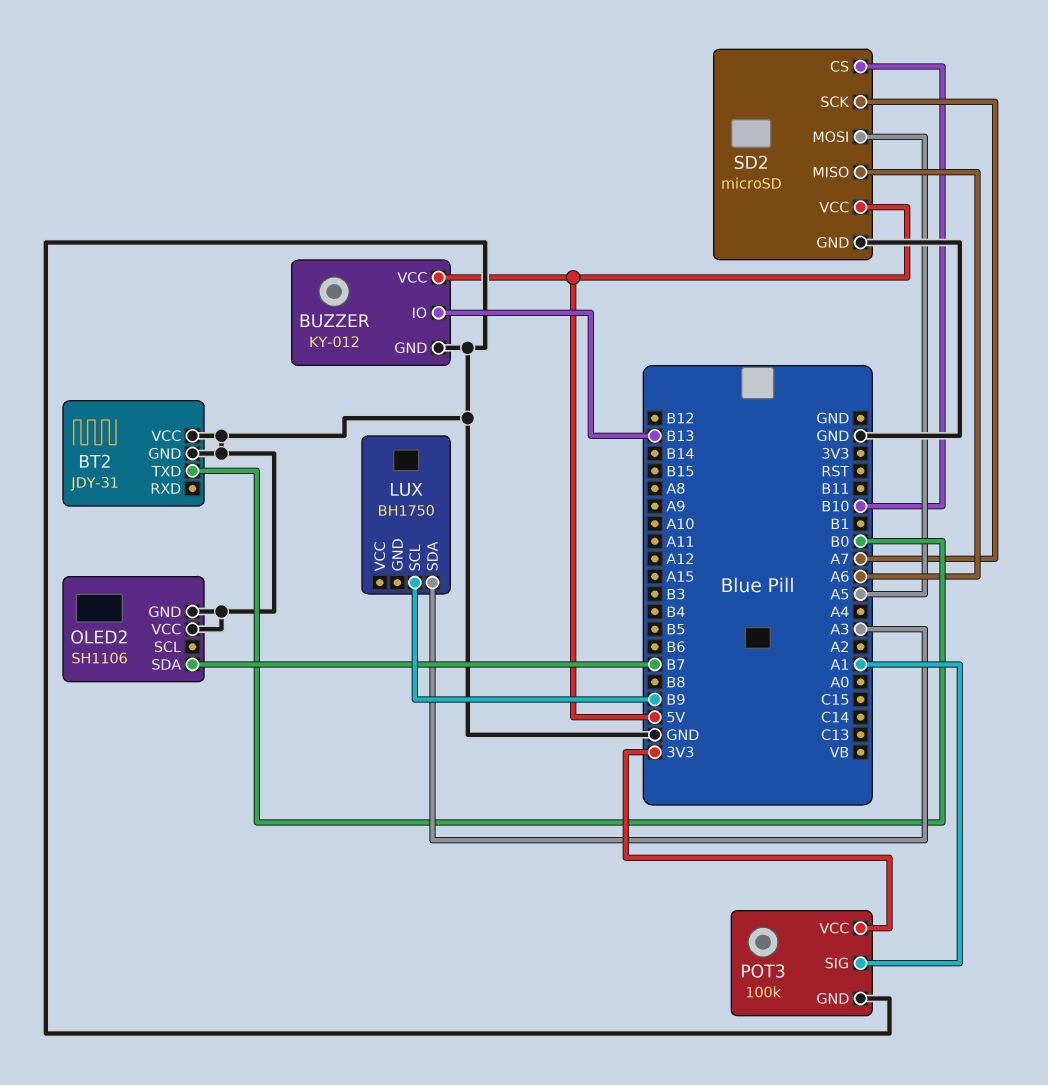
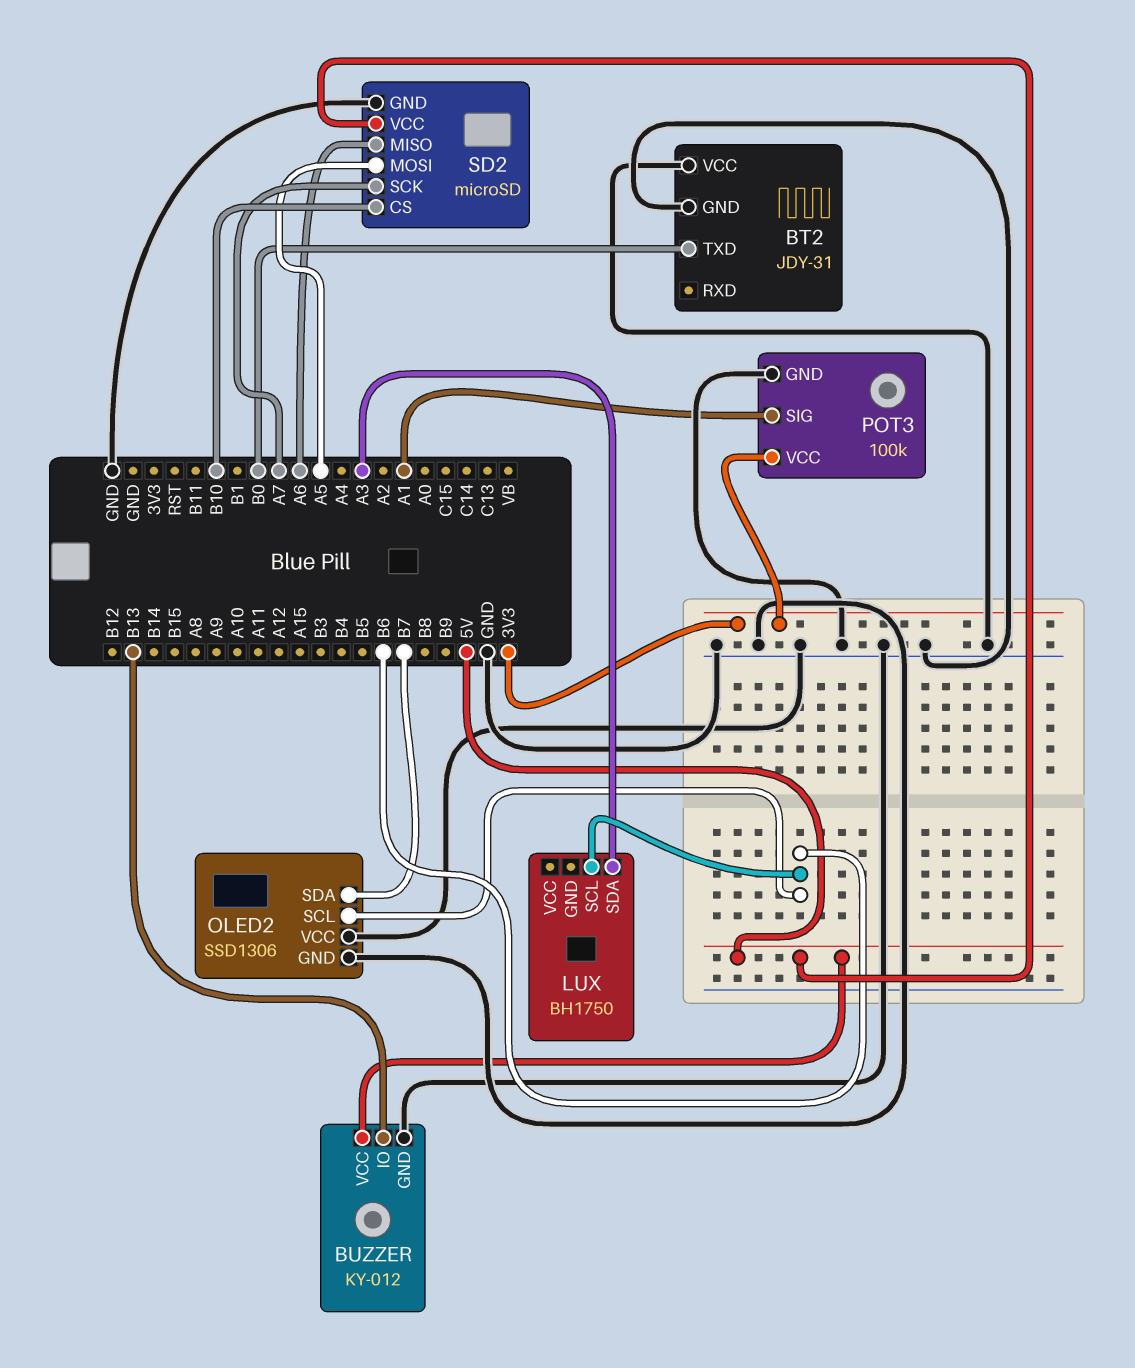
LUX pin SCL: B9 -> B6
OLED2: SH1106 -> SSD1306
OLED2 pin SCL: none -> B6

